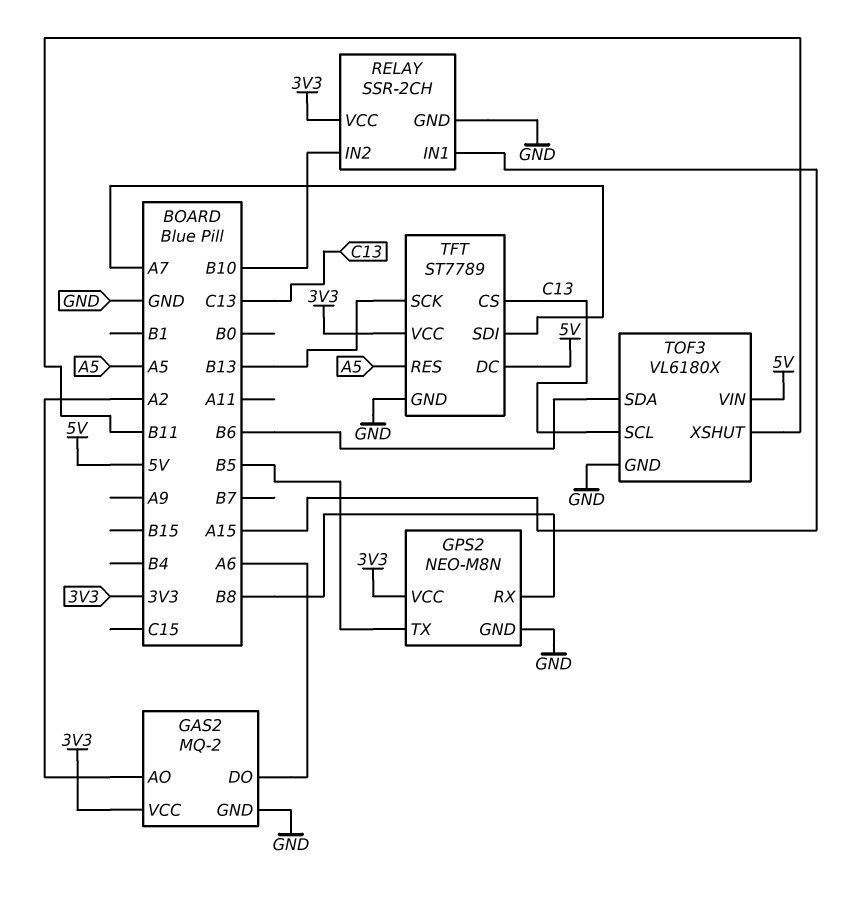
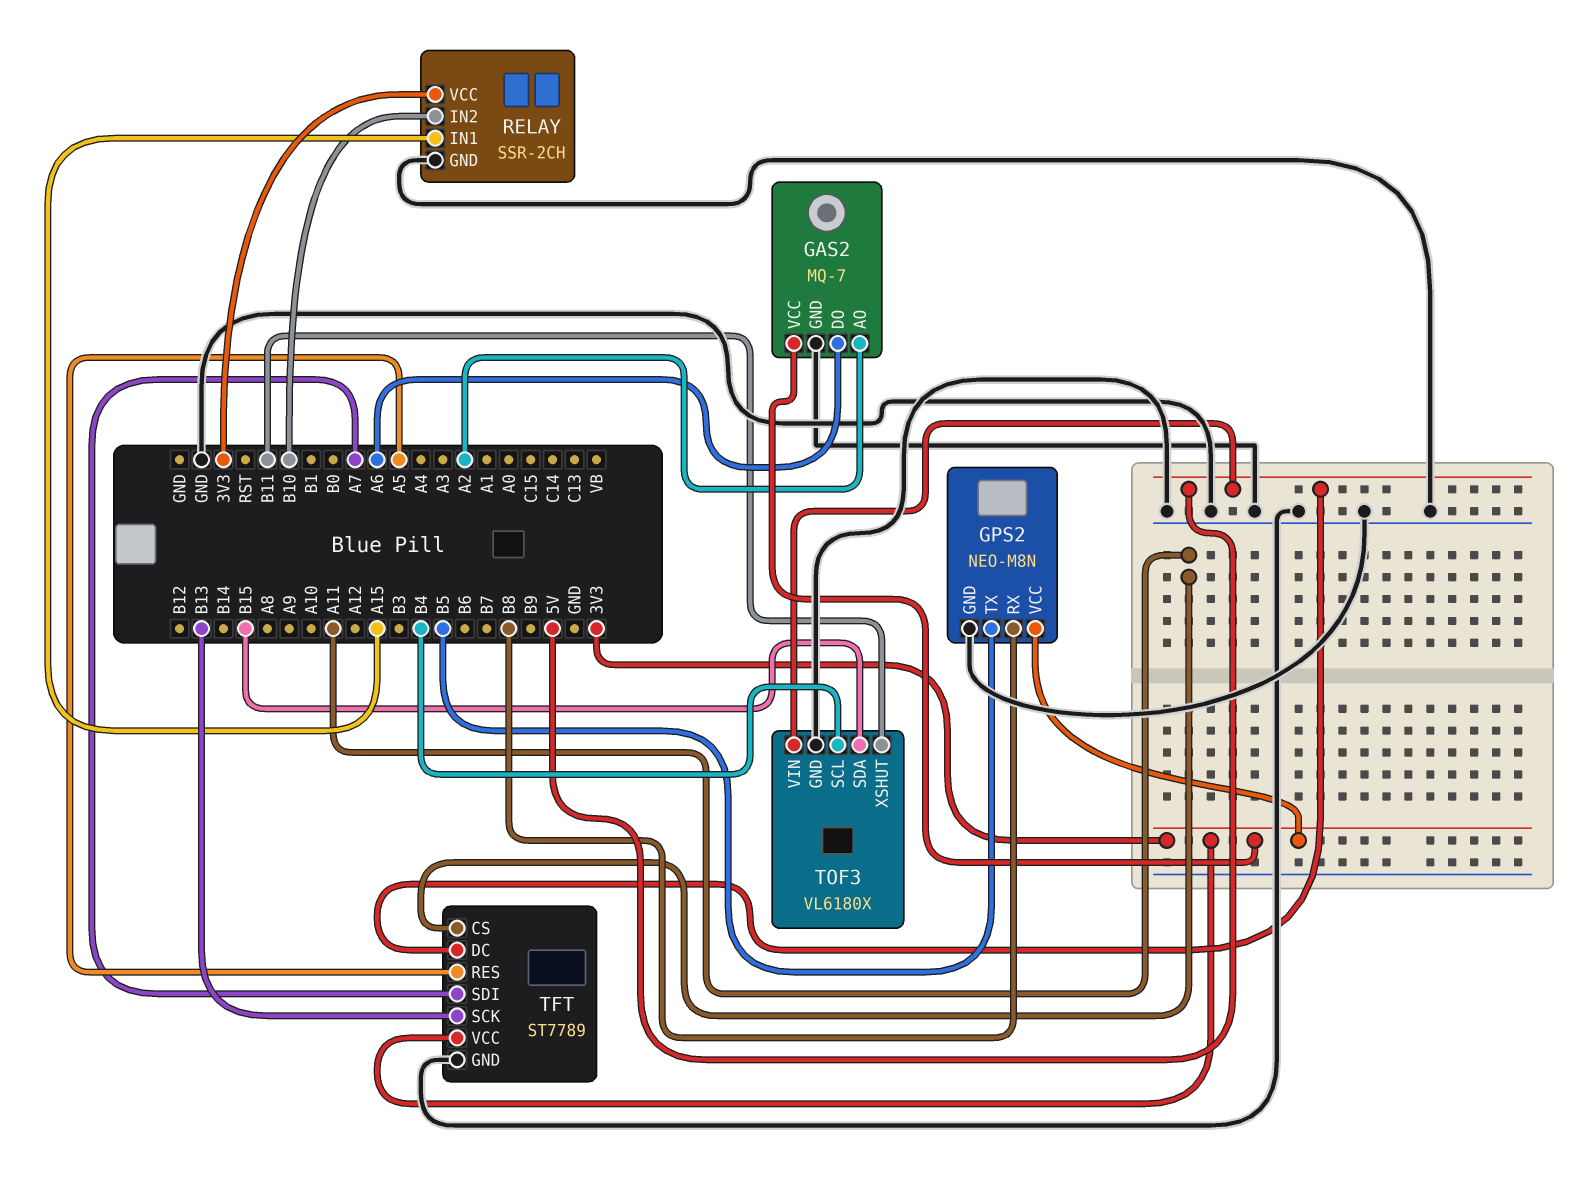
GAS2: MQ-2 -> MQ-7
TFT pin CS: C13 -> A11
TOF3 pin SCL: C13 -> B4
TOF3 pin SDA: B6 -> B15

